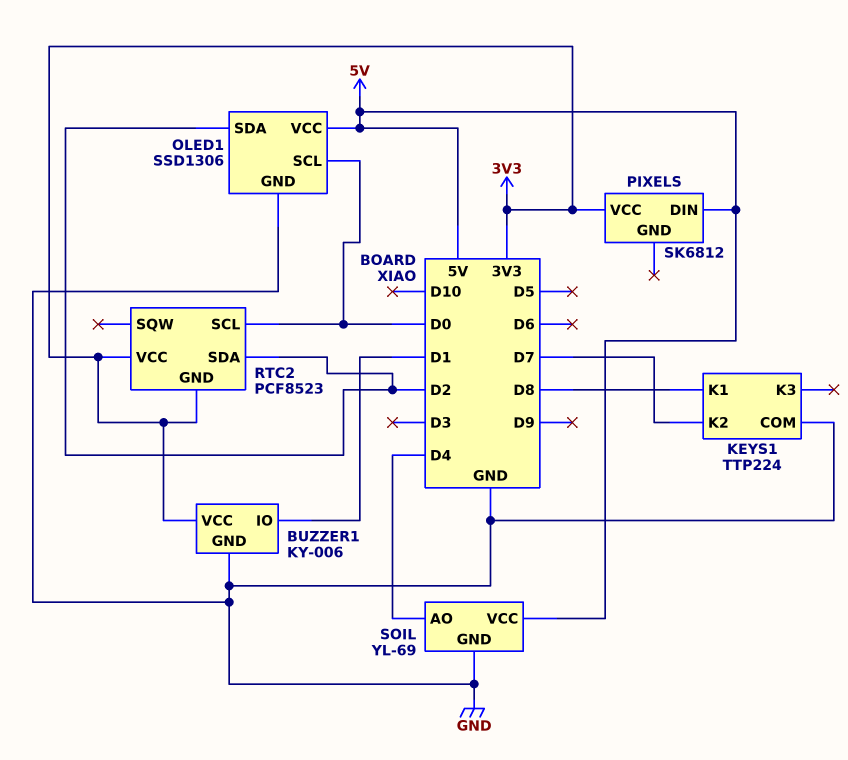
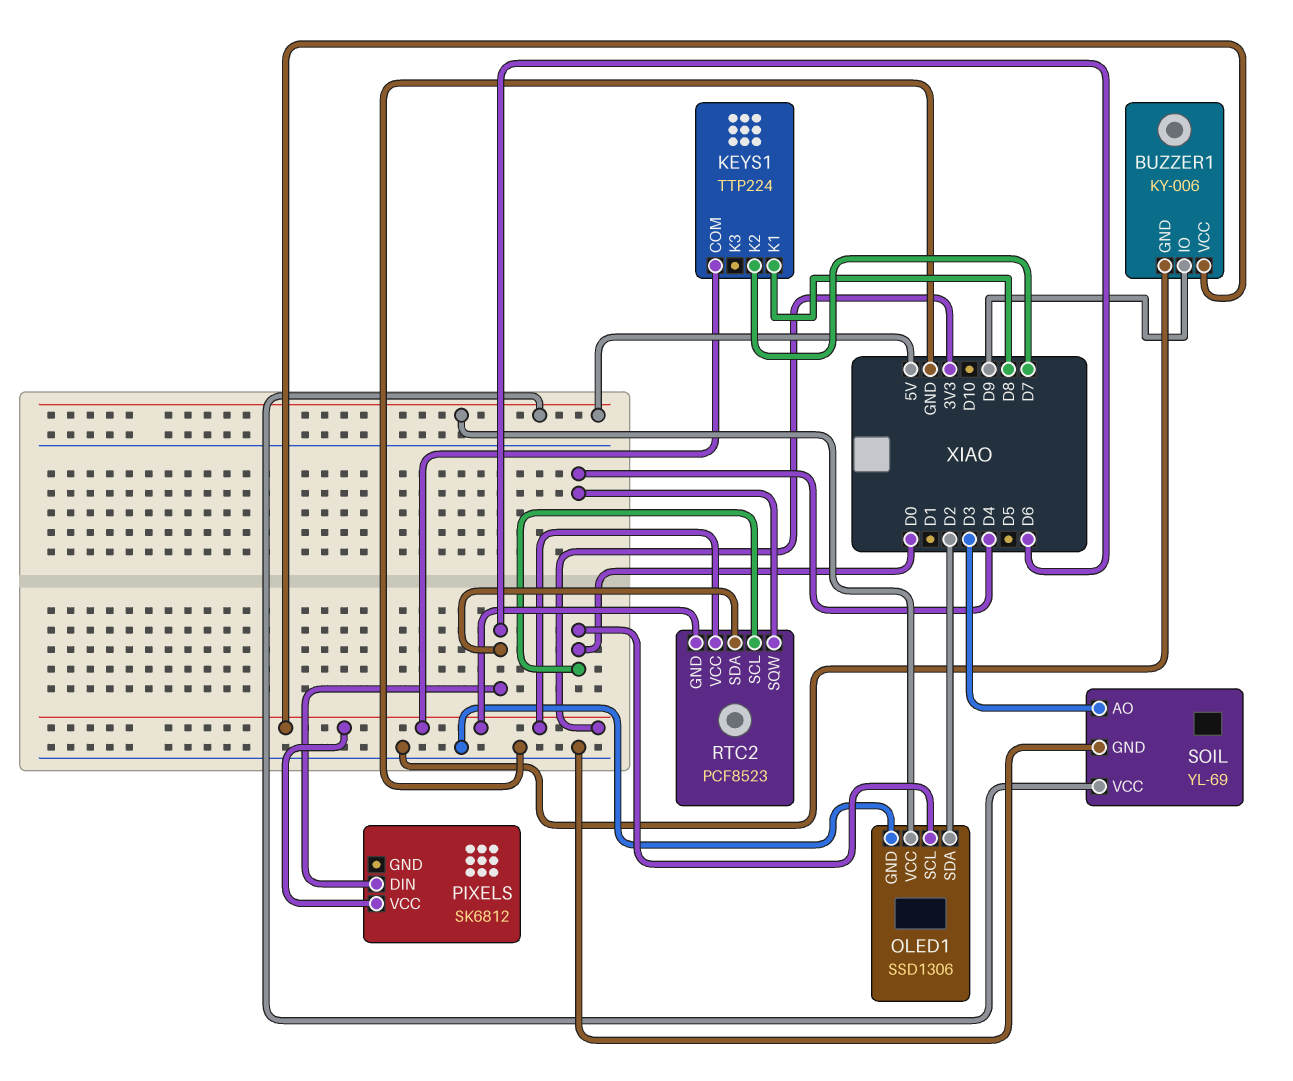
BUZZER1 pin IO: D1 -> D9
KEYS1 pin COM: GND -> 3V3
PIXELS pin DIN: 5V -> D6
RTC2 pin SDA: D2 -> D6
RTC2 pin SQW: none -> D4
SOIL pin AO: D4 -> D3

